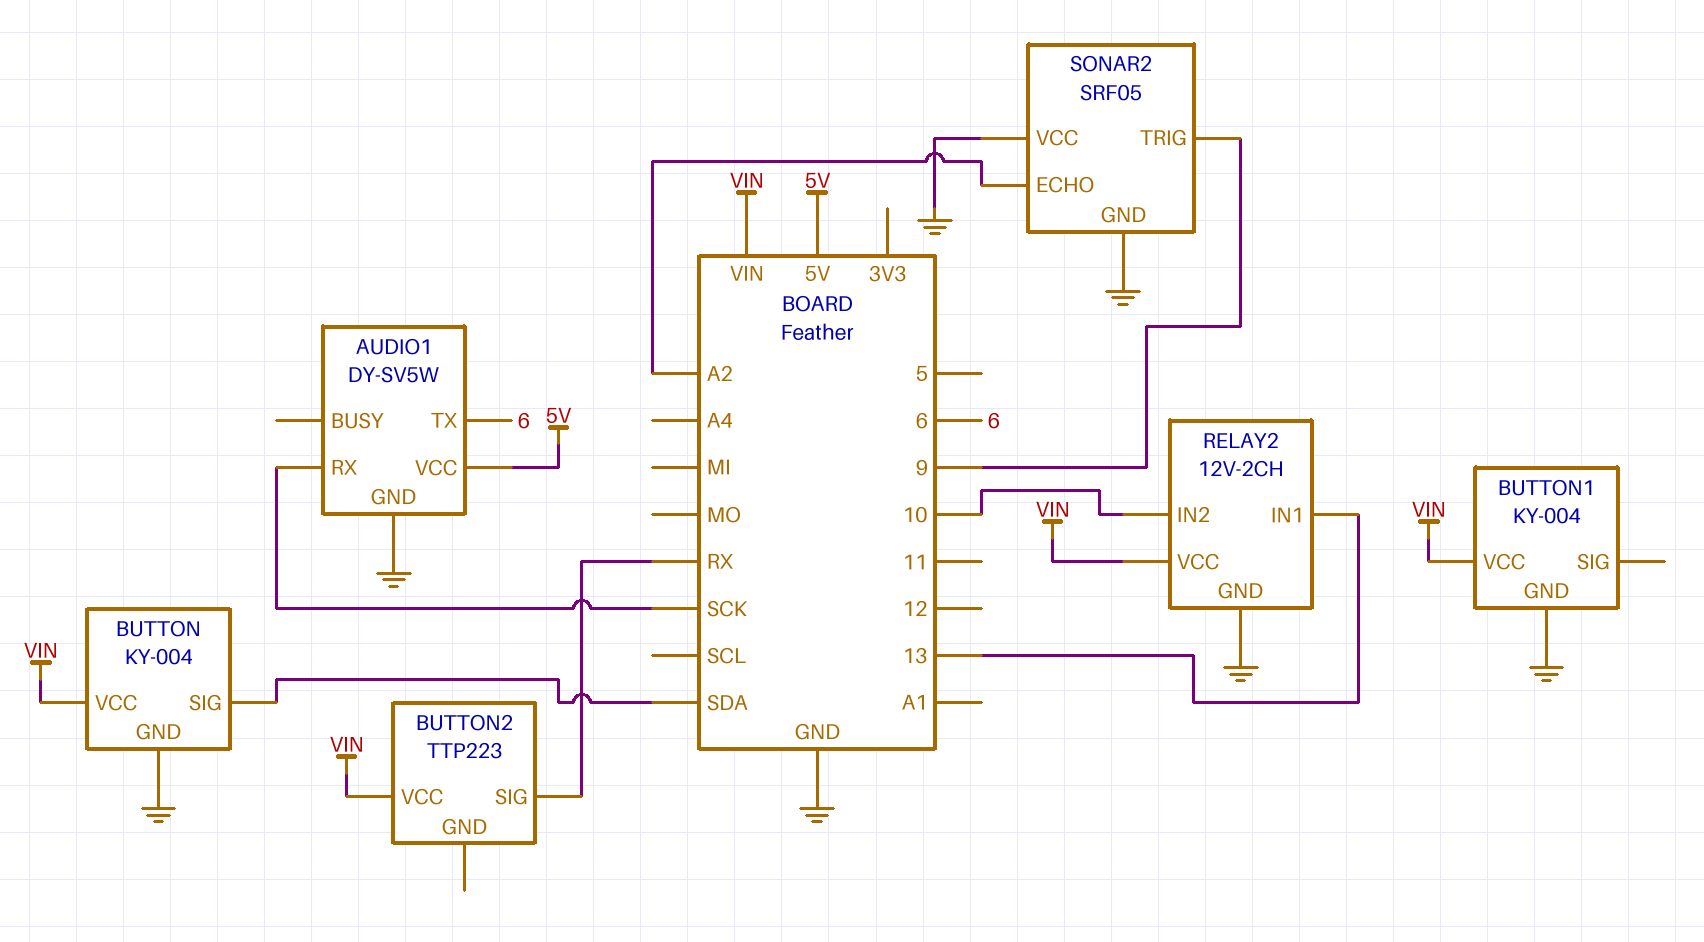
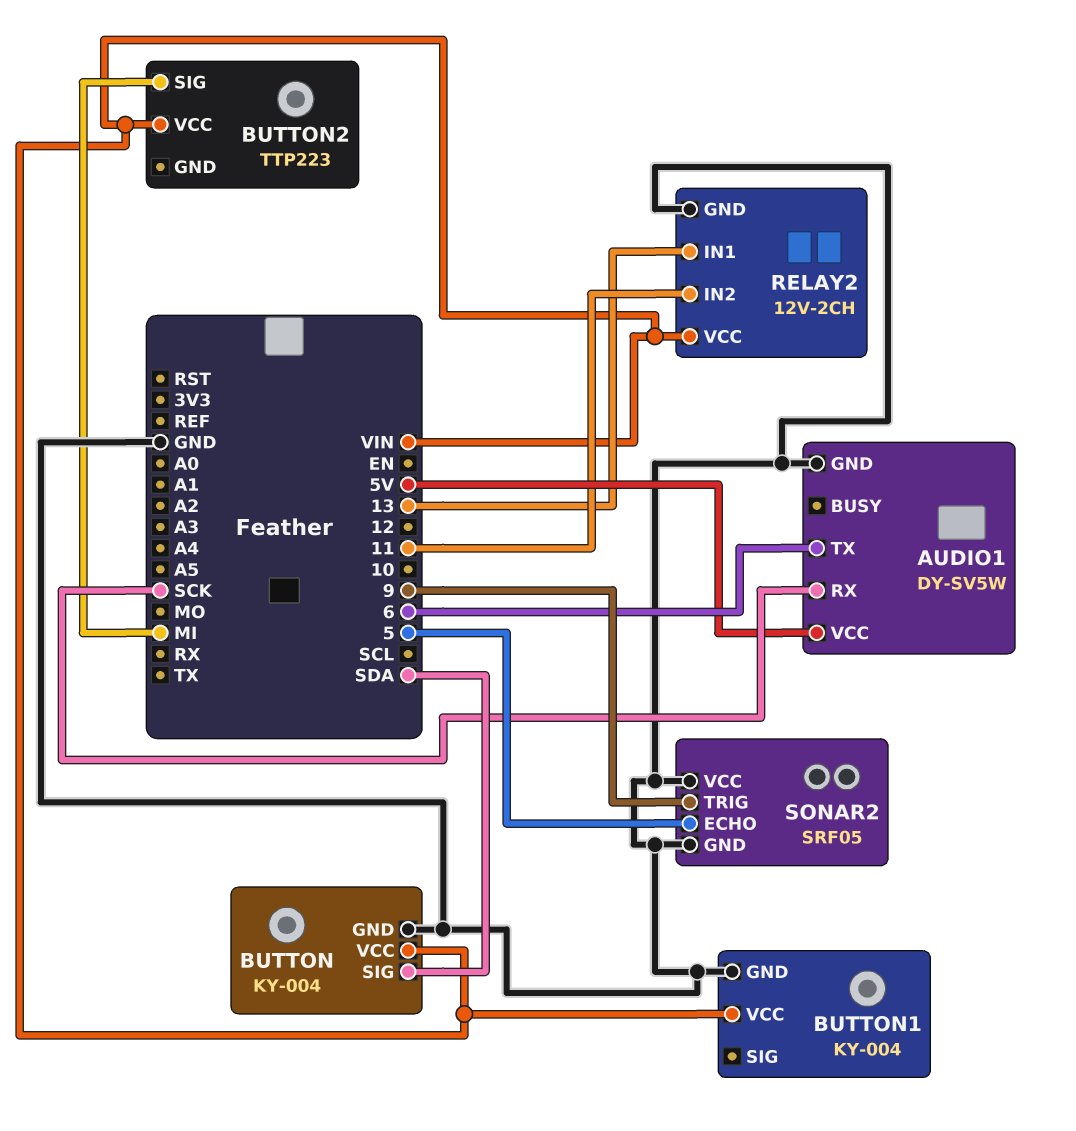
BUTTON2 pin SIG: RX -> MI
RELAY2 pin IN2: 10 -> 11
SONAR2 pin ECHO: A2 -> 5

